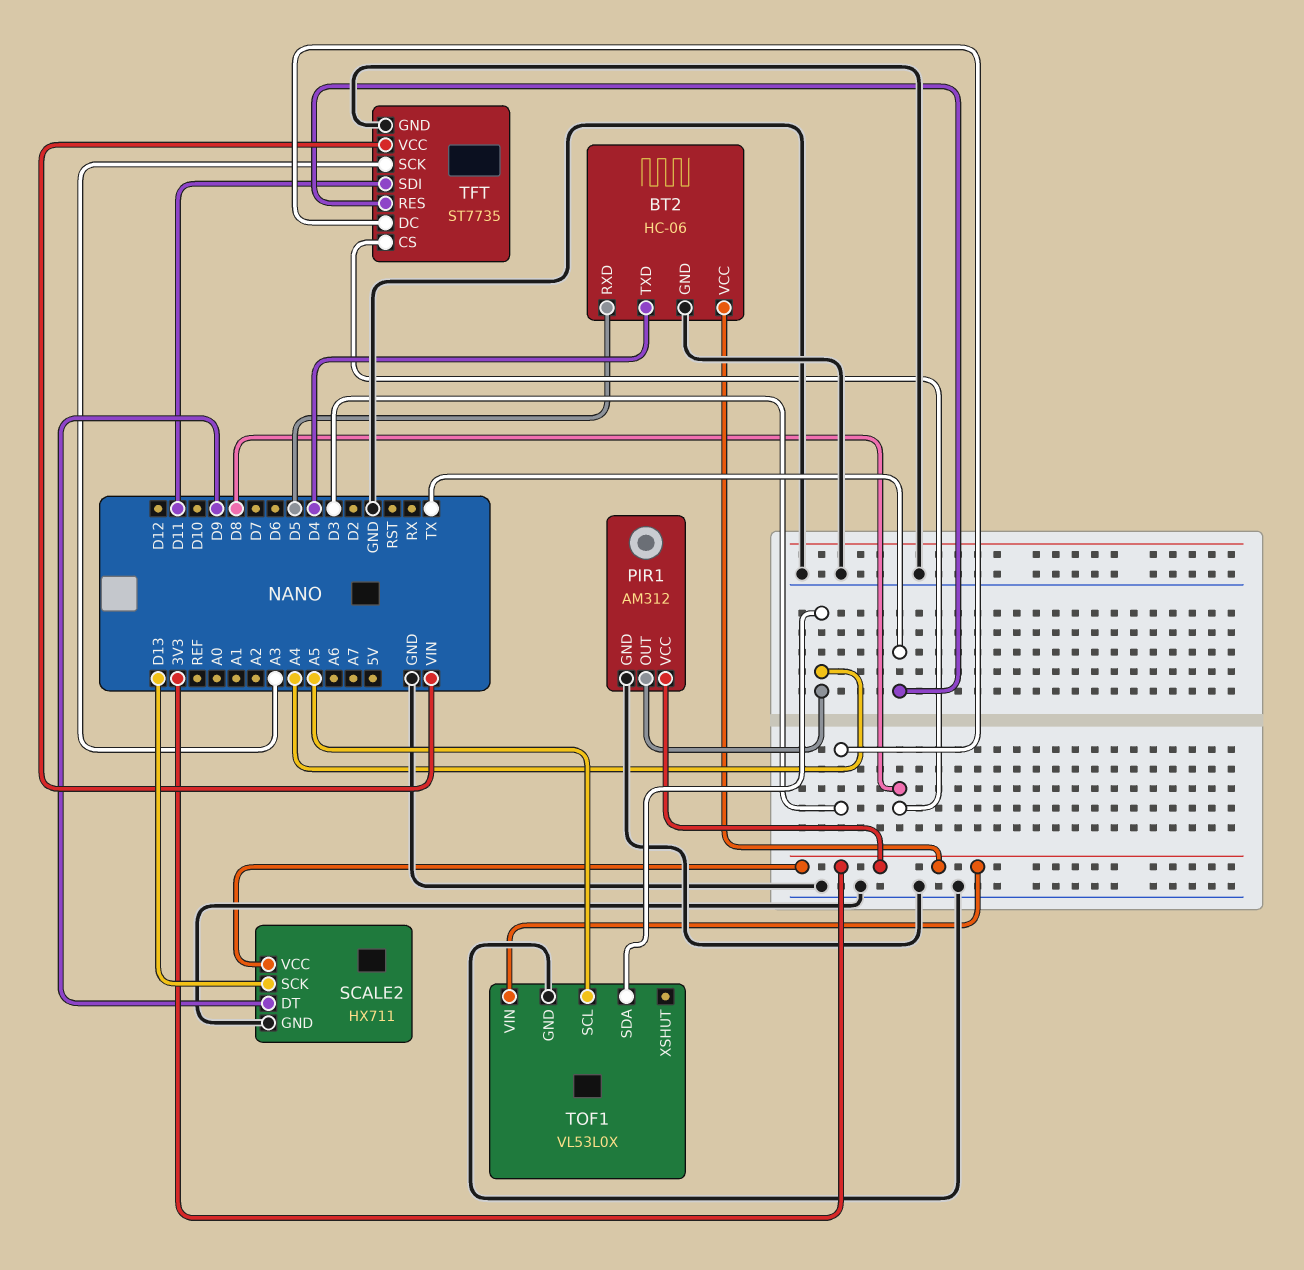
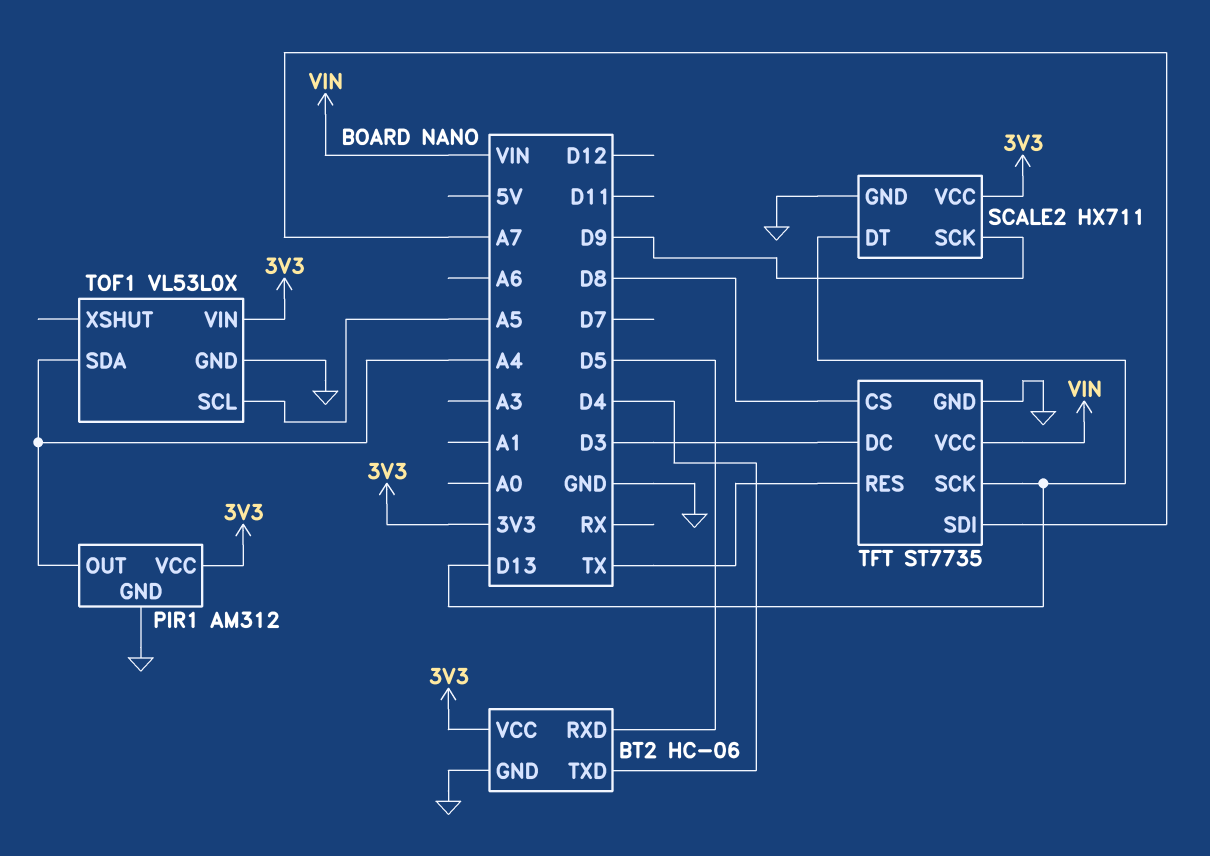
SCALE2 pin DT: D9 -> D13
SCALE2 pin SCK: D13 -> D9
TFT pin SCK: A3 -> D13
TFT pin SDI: D11 -> A7

